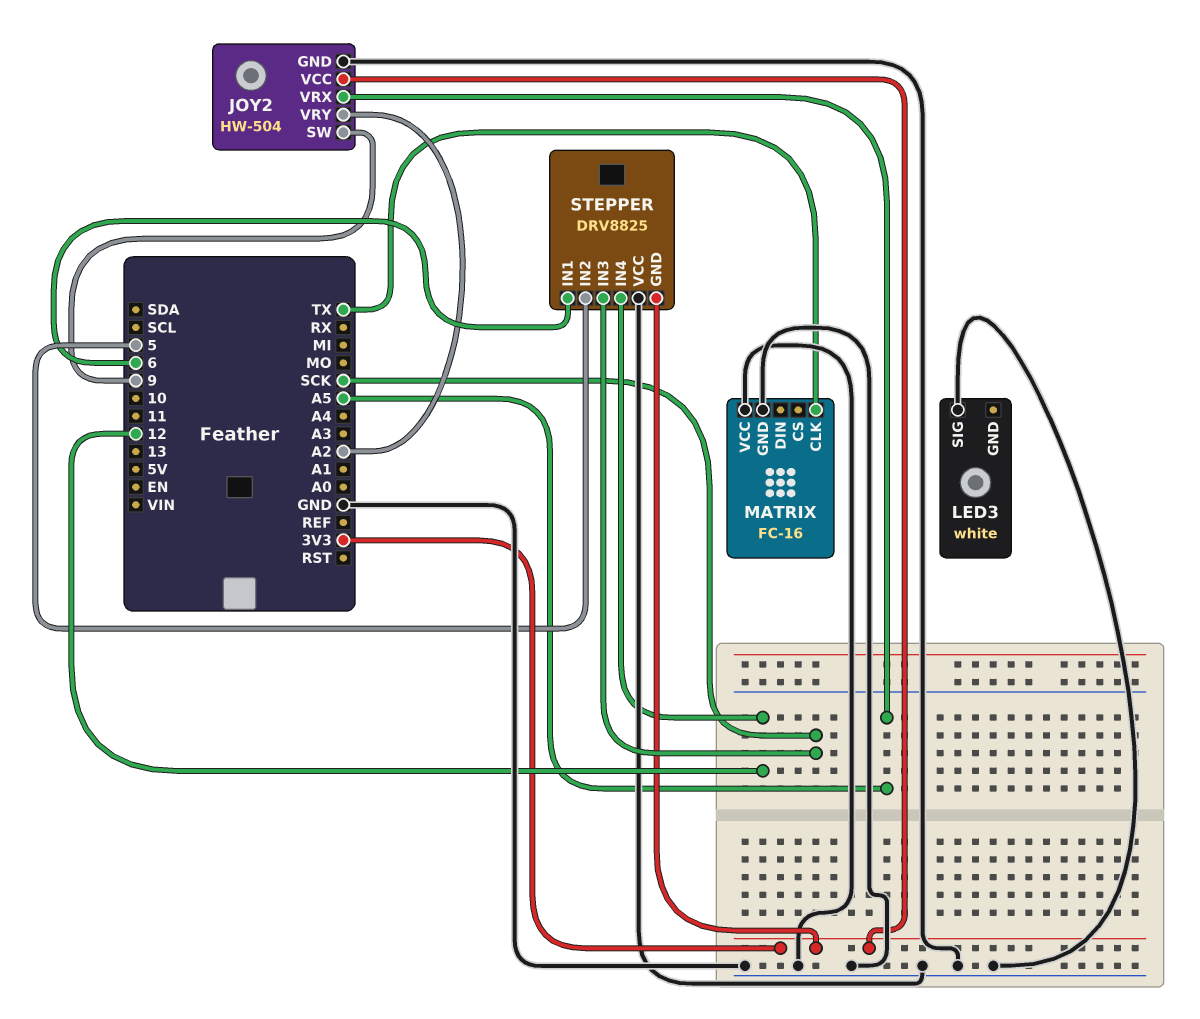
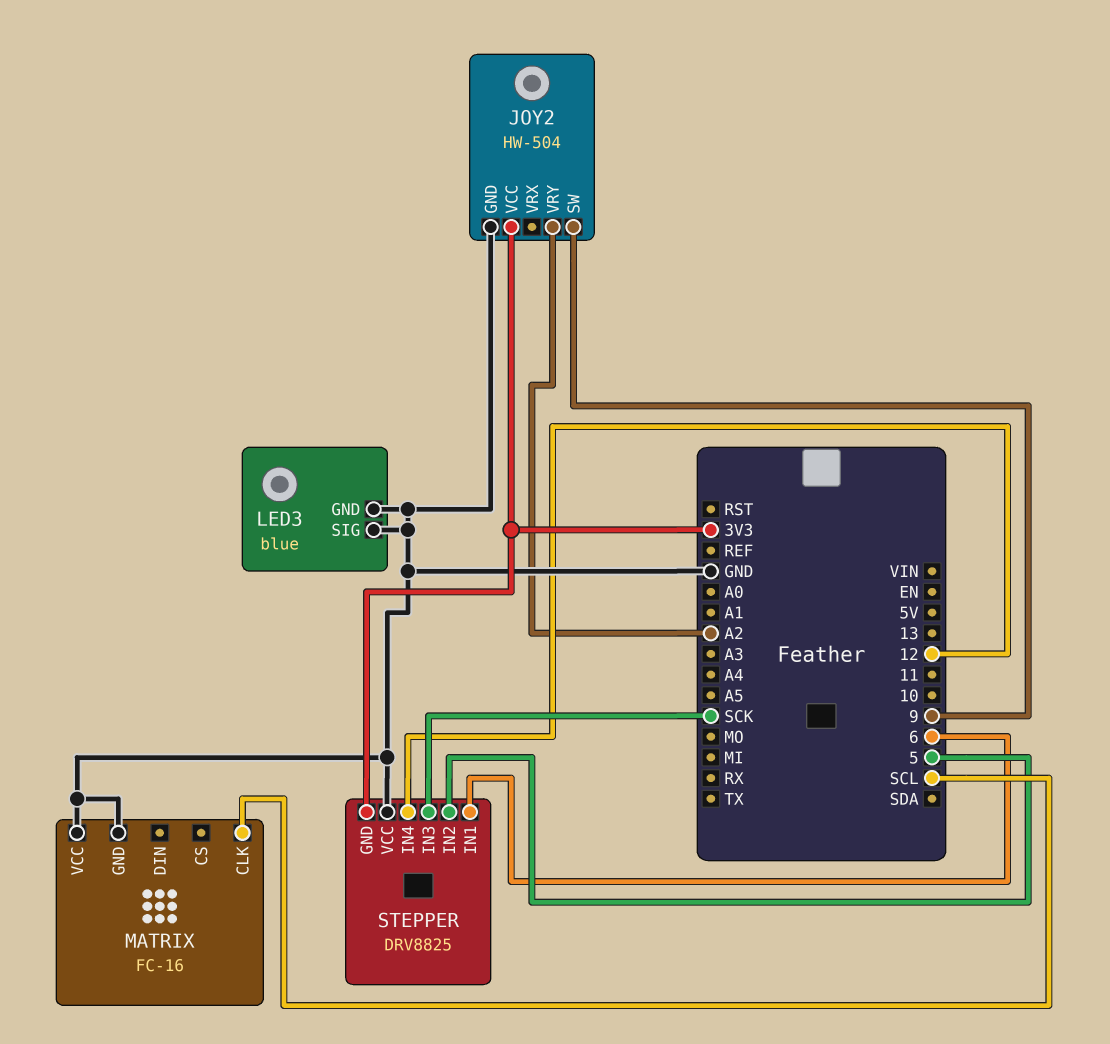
JOY2 pin VRX: A5 -> none
LED3: white -> blue
LED3 pin GND: none -> GND
MATRIX pin CLK: TX -> SCL

